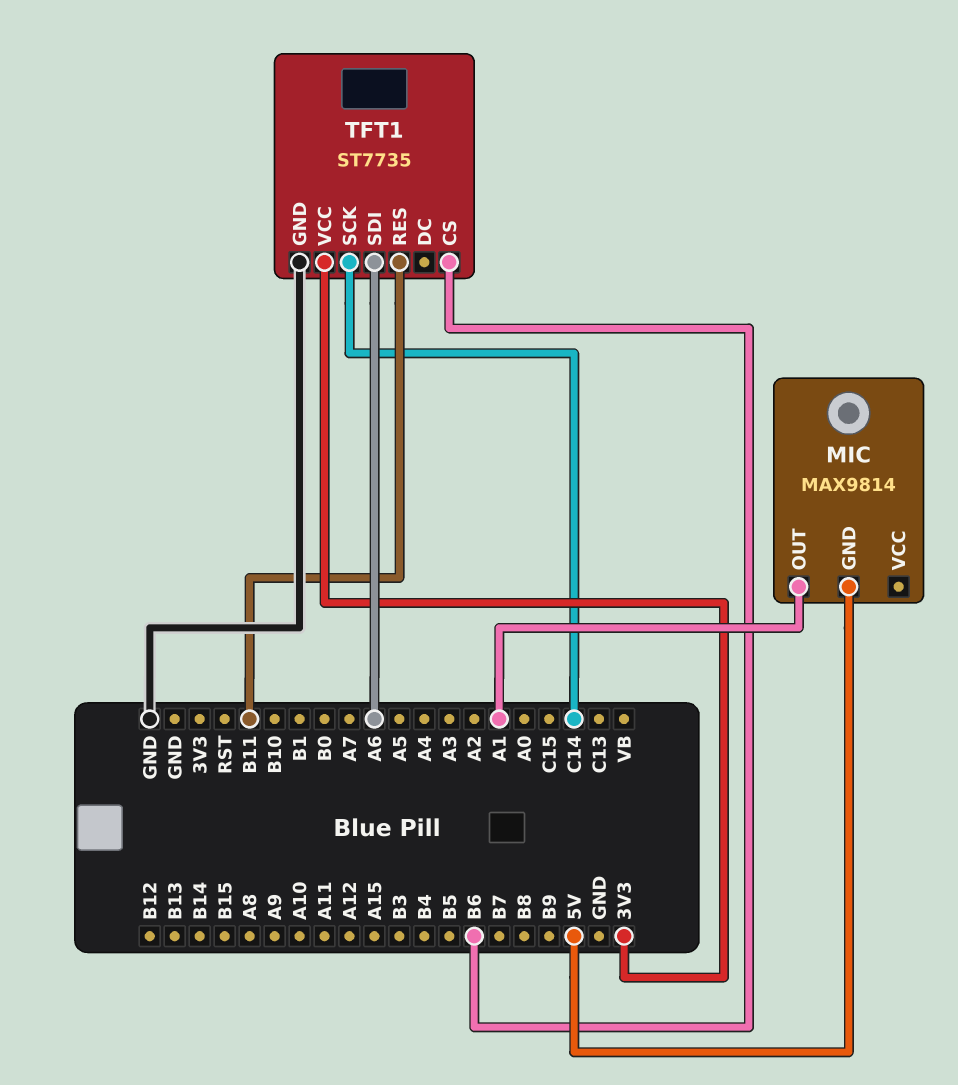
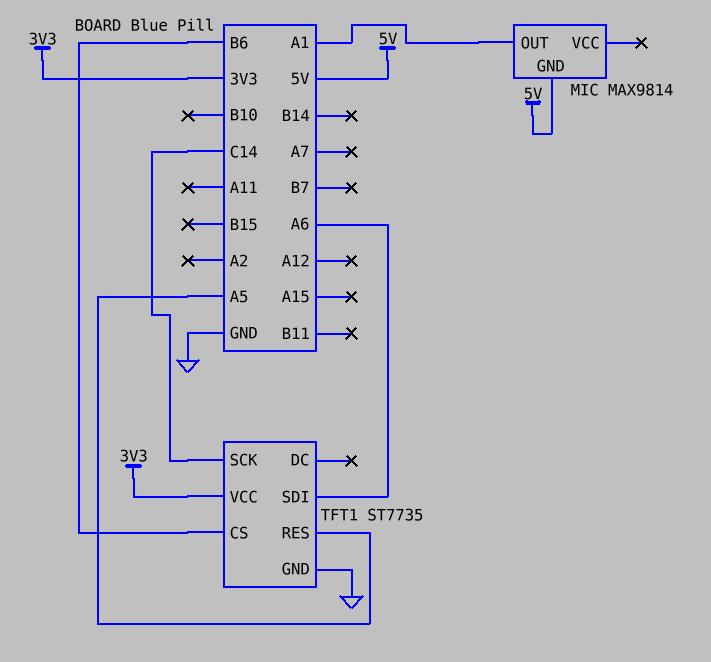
TFT1 pin RES: B11 -> A5

